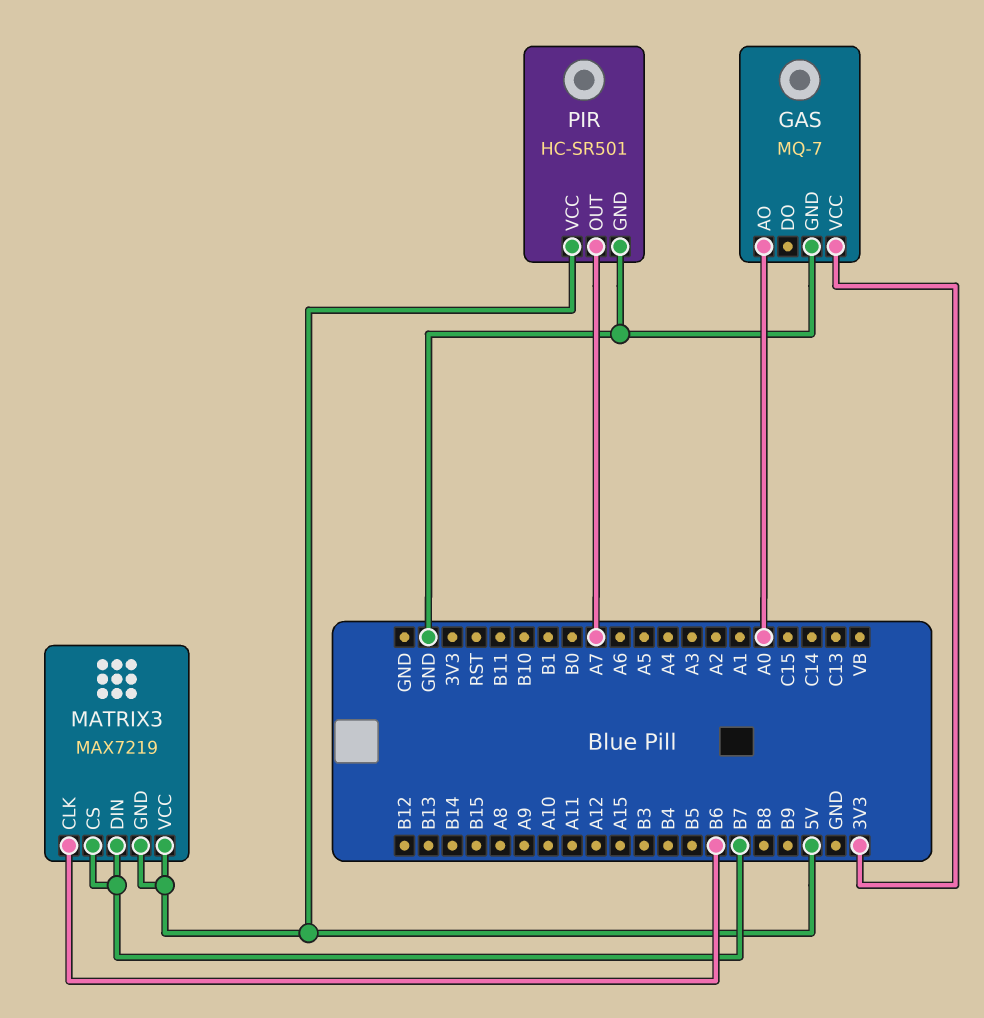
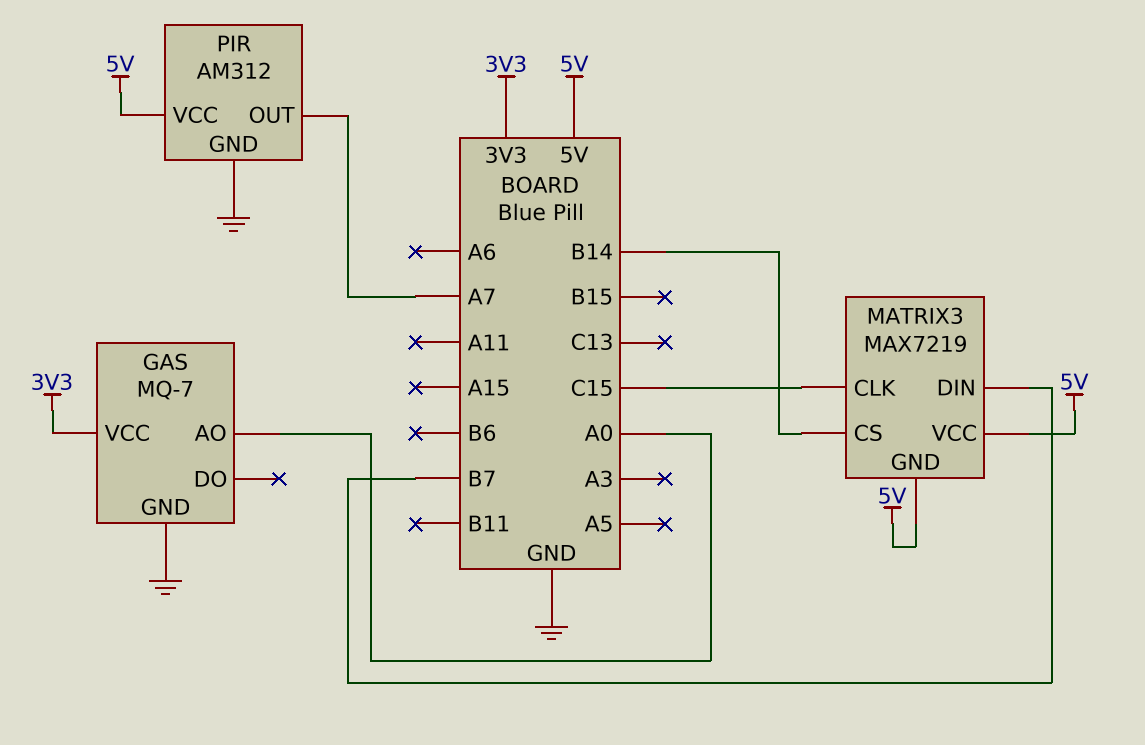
MATRIX3 pin CLK: B6 -> C15
MATRIX3 pin CS: B7 -> B14
PIR: HC-SR501 -> AM312

